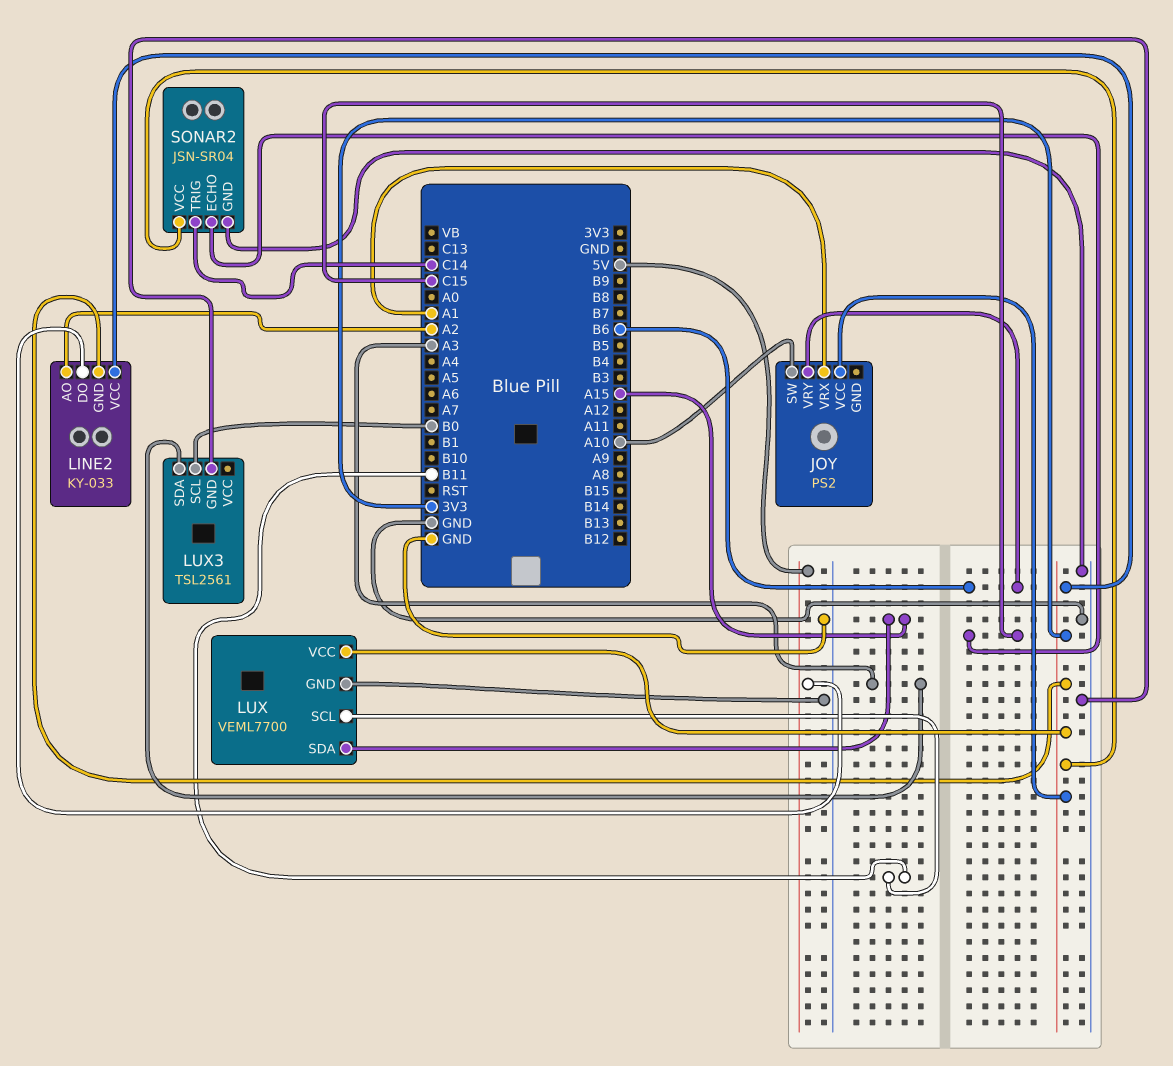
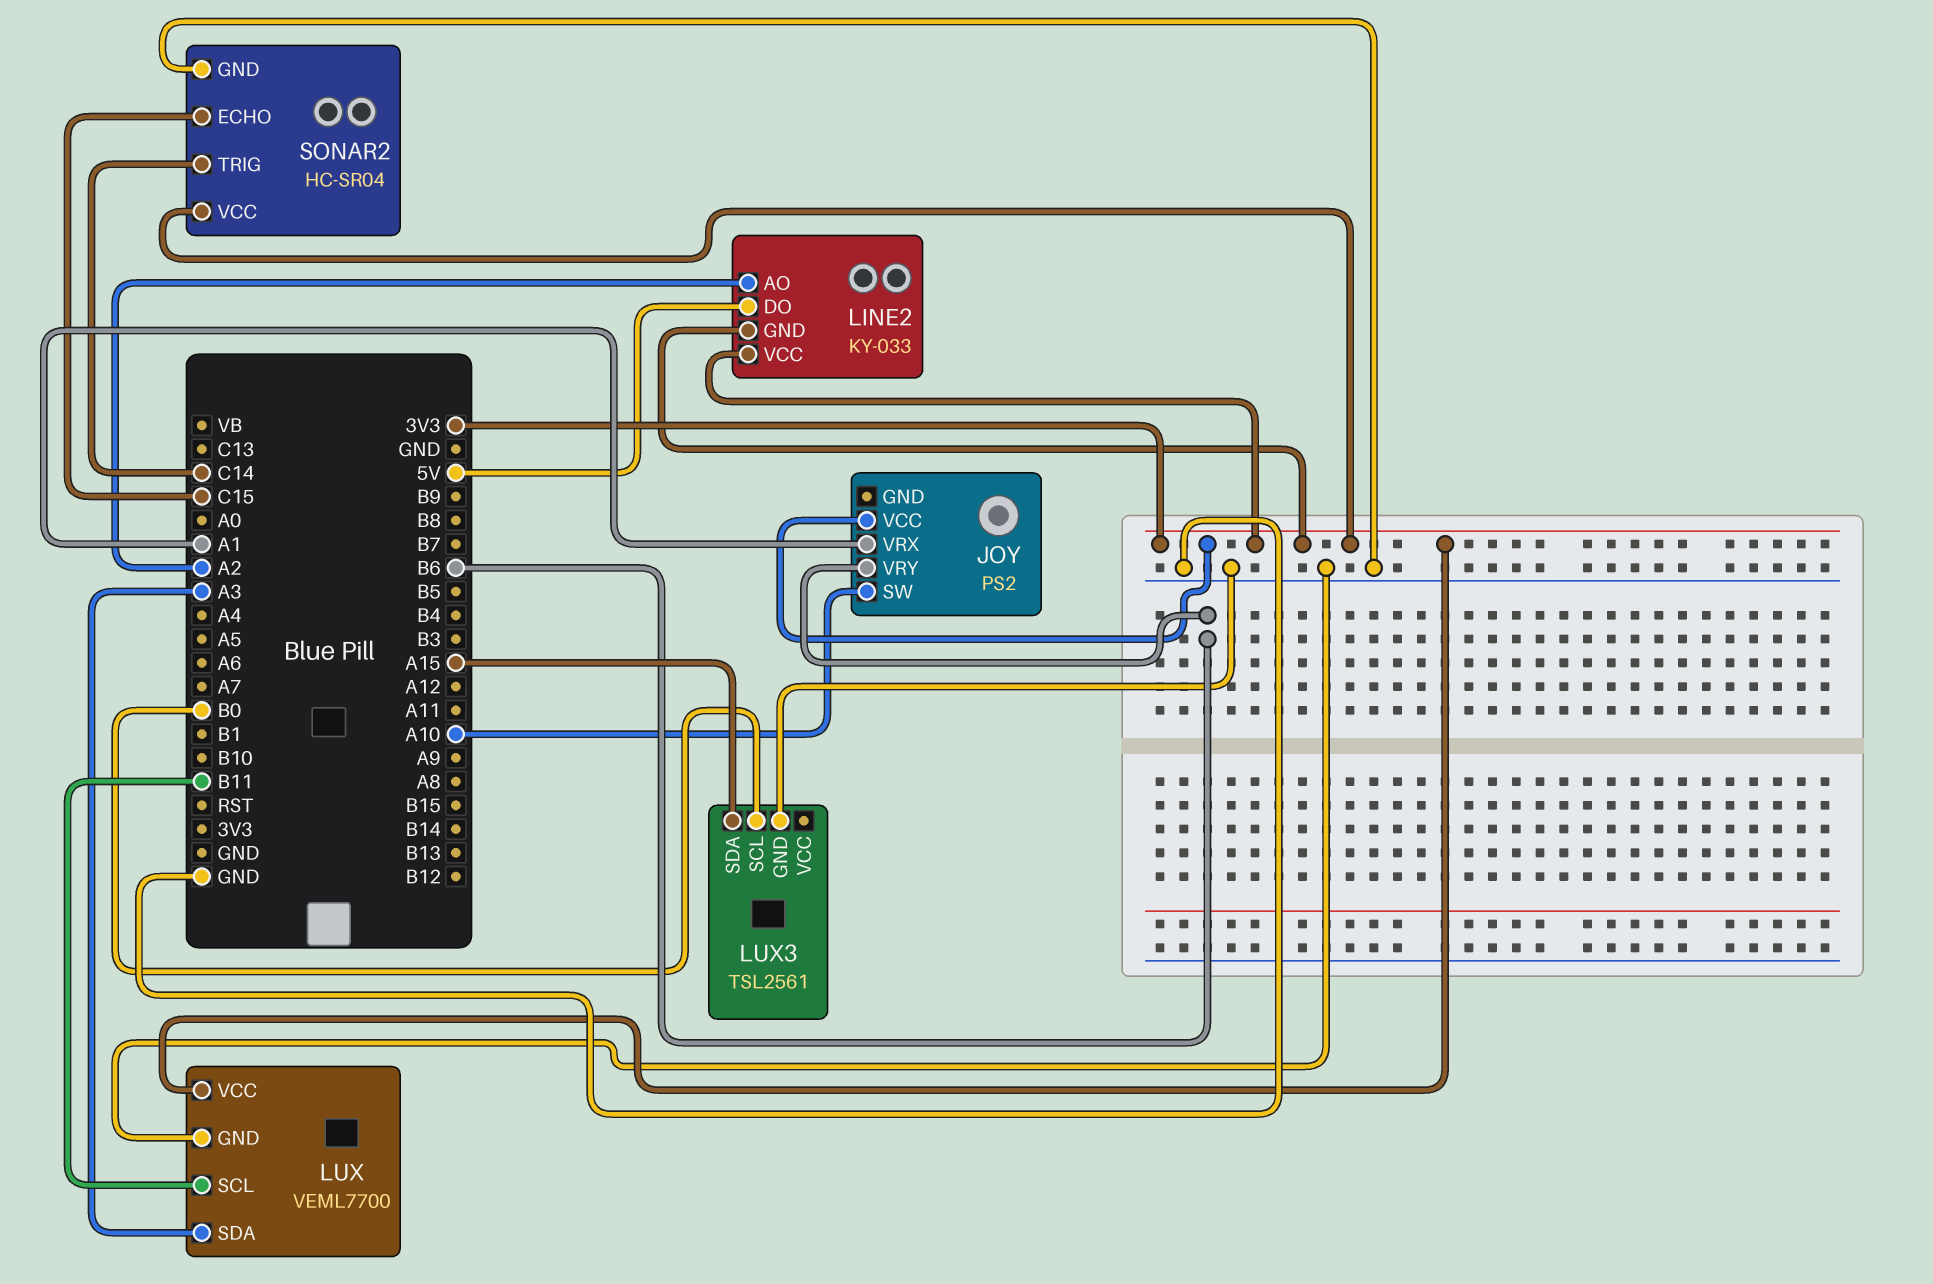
LUX pin SDA: A15 -> A3
LUX3 pin SDA: A3 -> A15
SONAR2: JSN-SR04 -> HC-SR04

